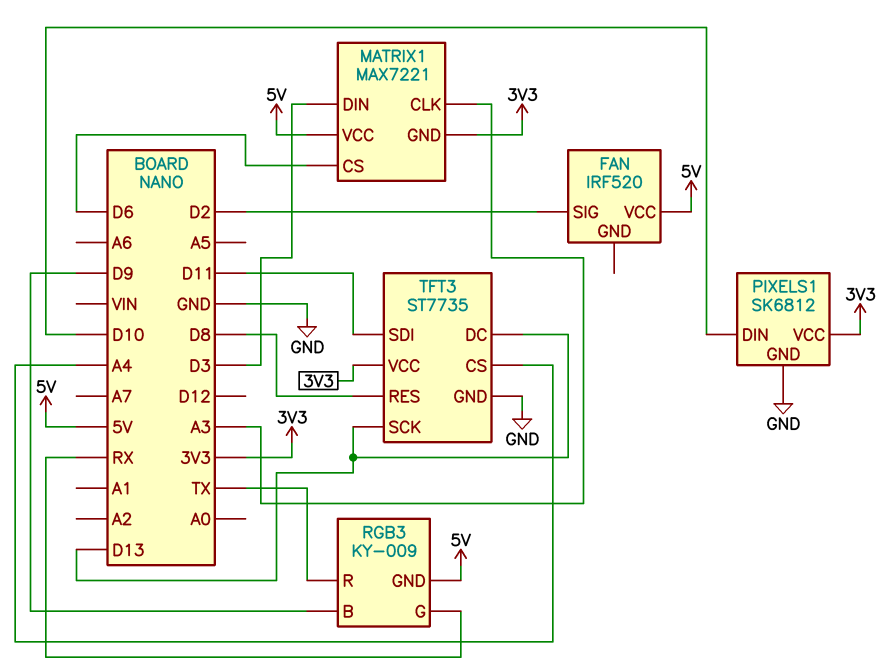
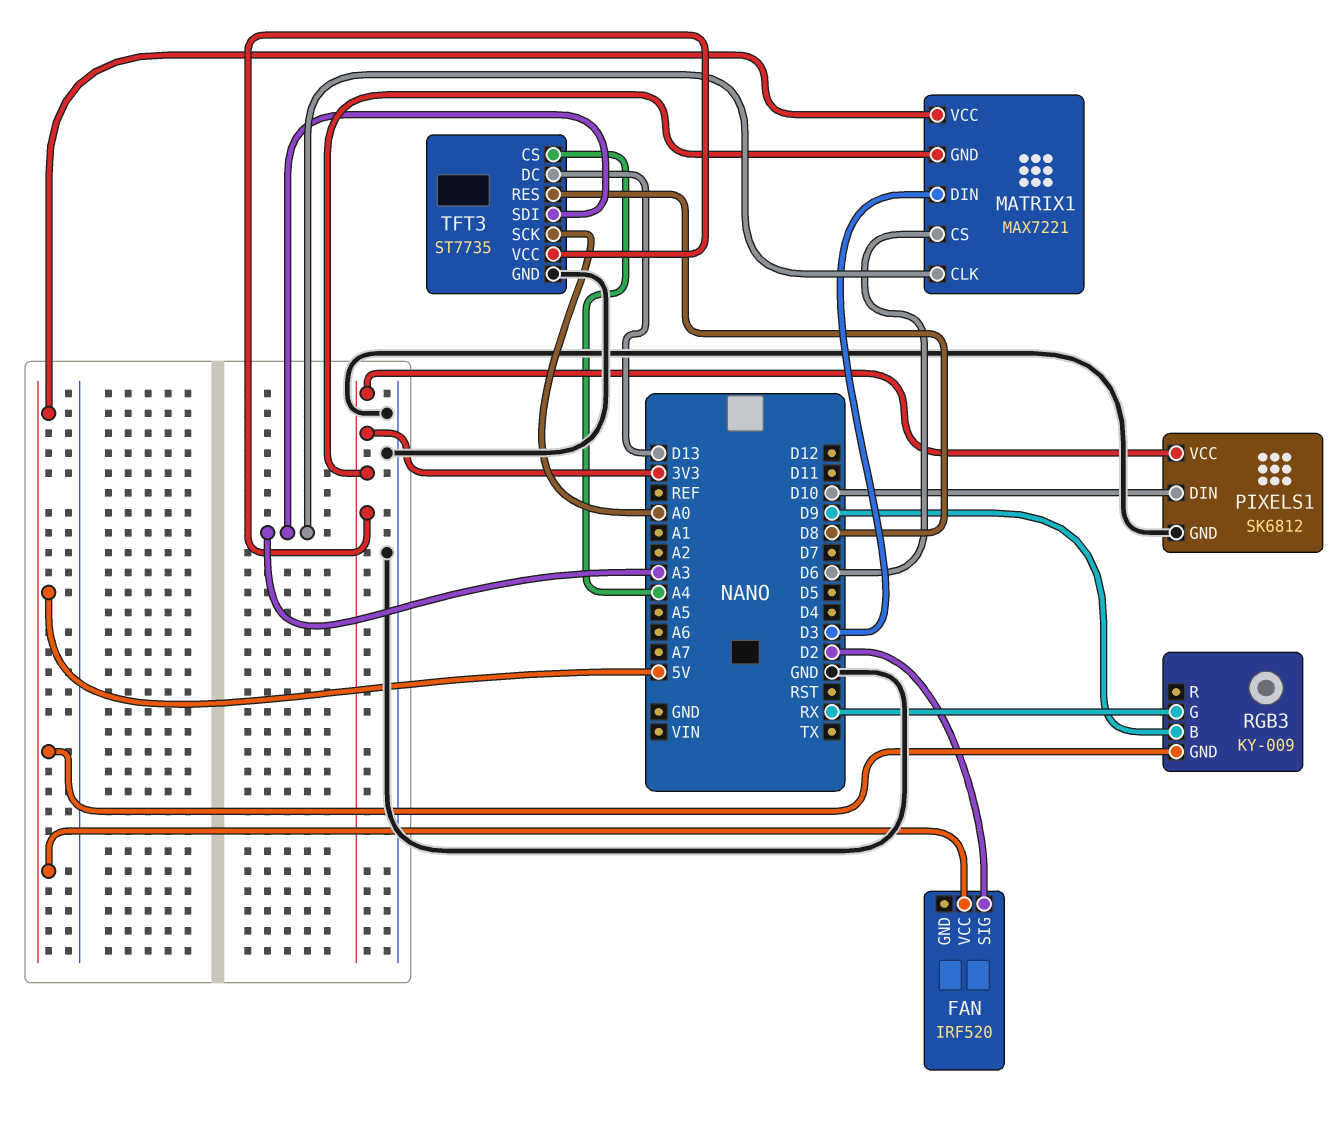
RGB3 pin R: TX -> none
TFT3 pin SCK: D13 -> A0
TFT3 pin SDI: D11 -> A3

